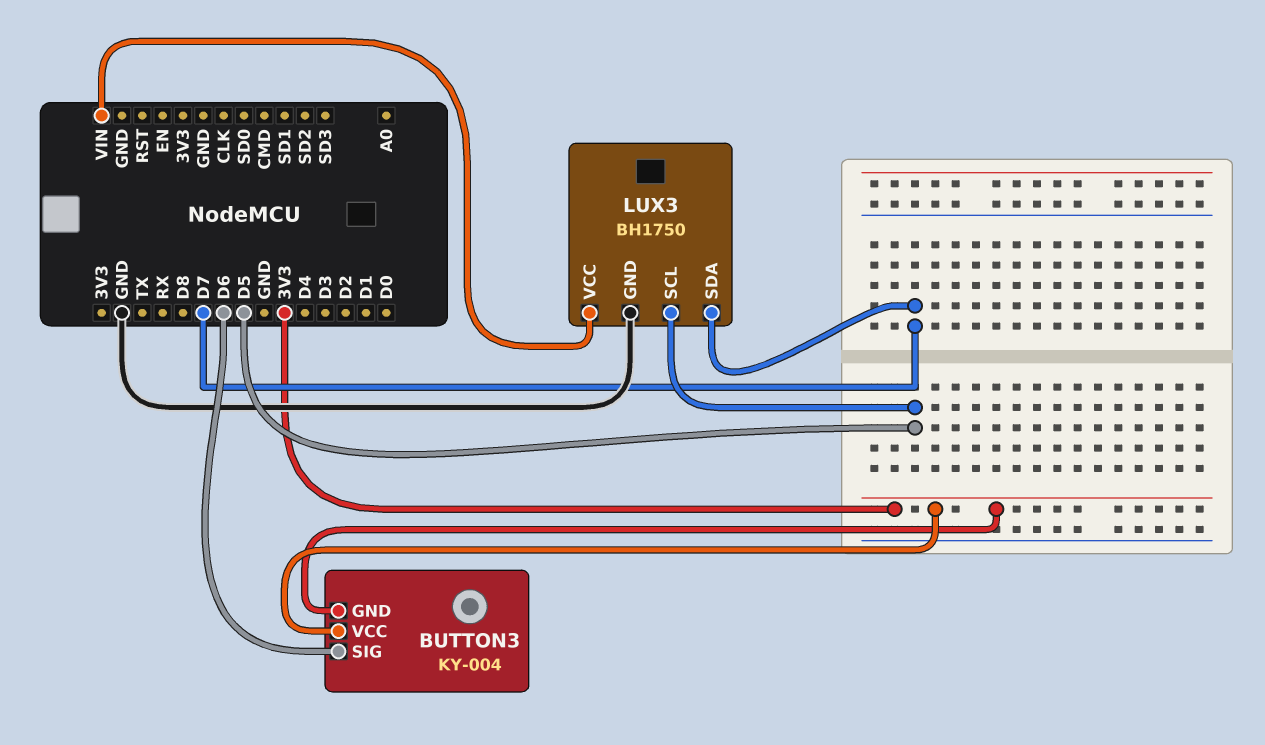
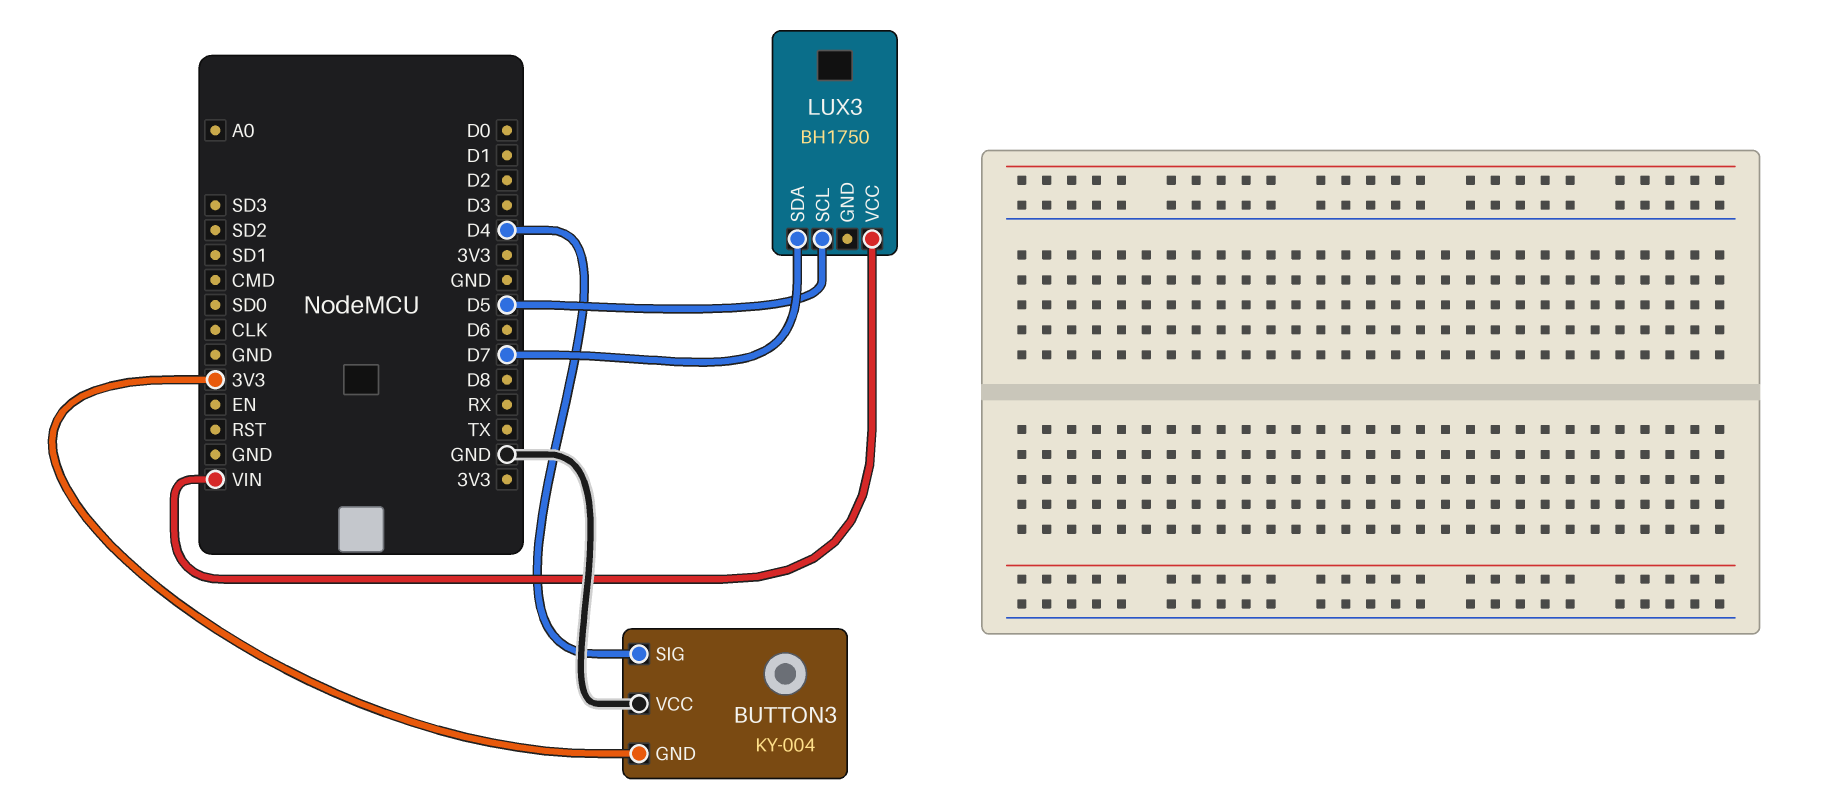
BUTTON3 pin SIG: D6 -> D4
BUTTON3 pin VCC: 3V3 -> GND
LUX3 pin GND: GND -> none

